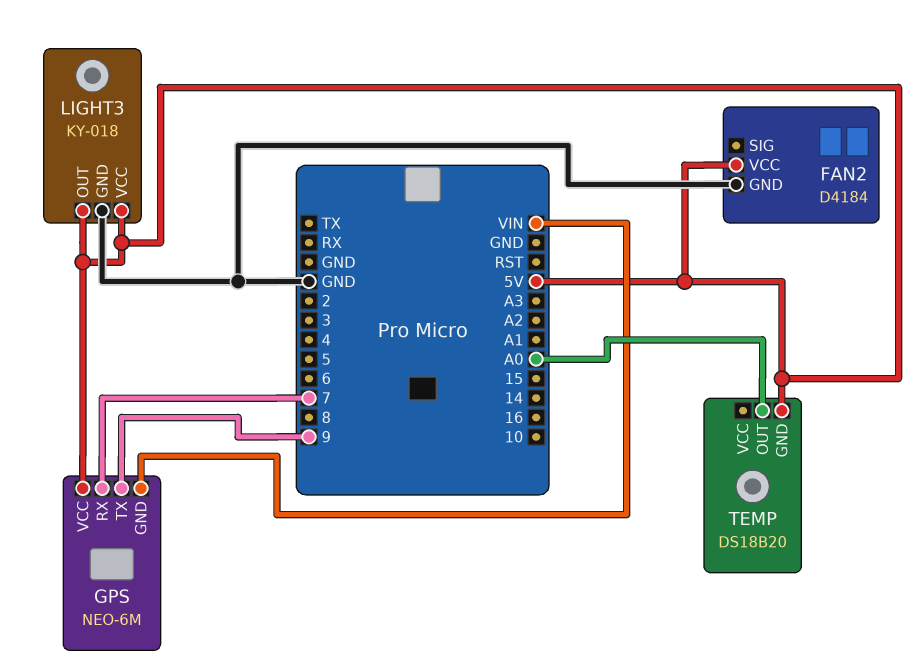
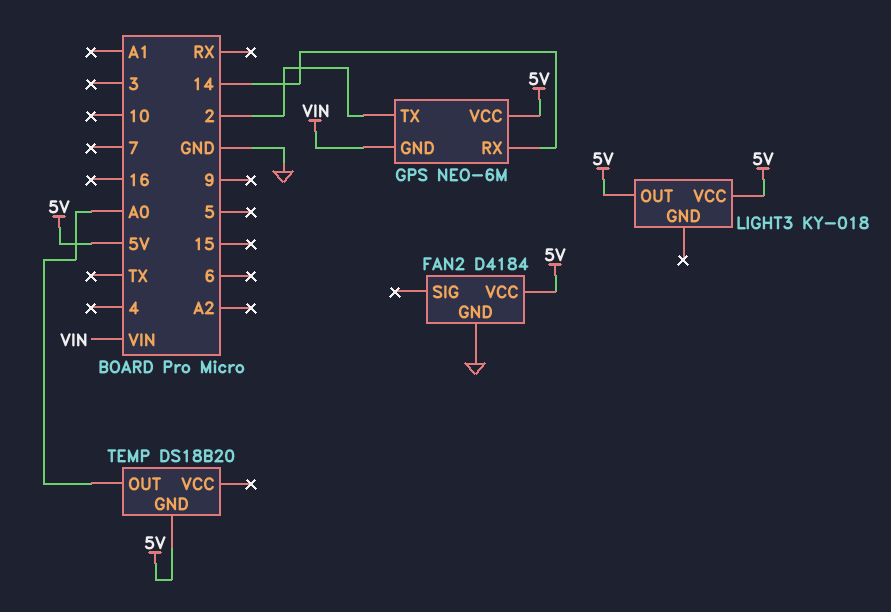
GPS pin RX: 7 -> 14
GPS pin TX: 9 -> 2
LIGHT3 pin GND: GND -> none

